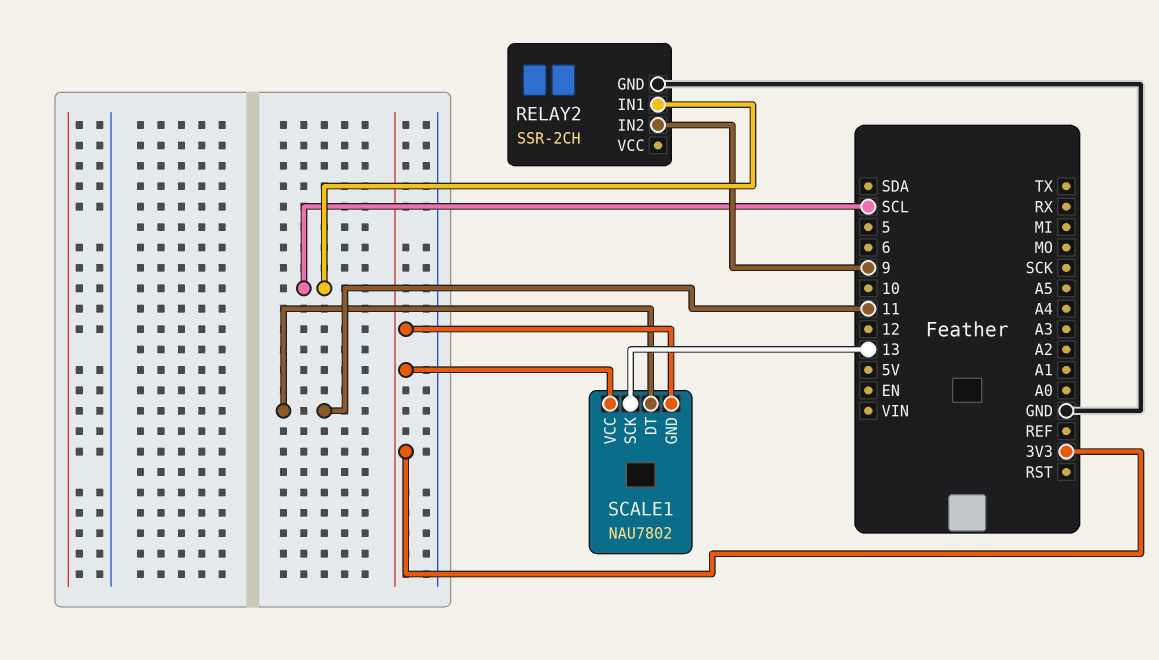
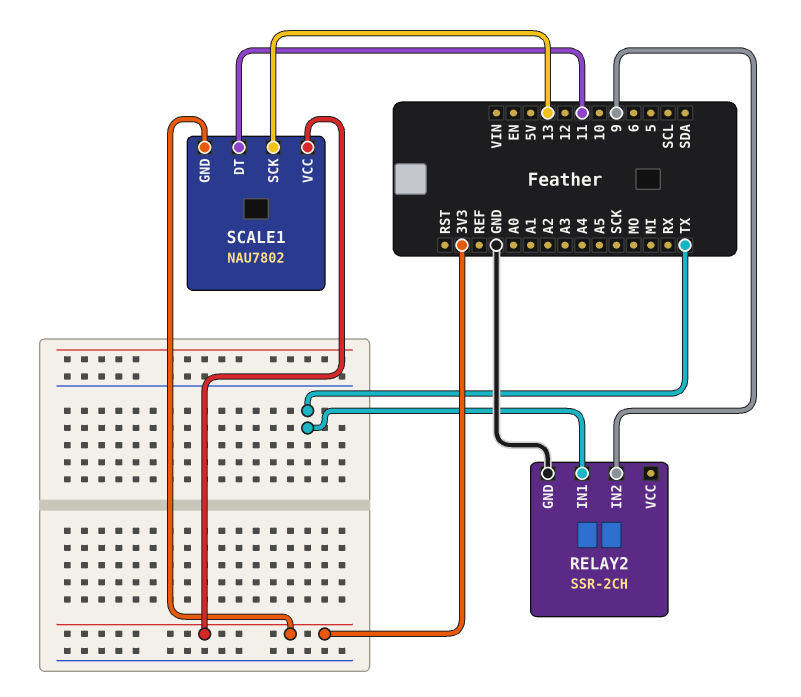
RELAY2 pin IN1: SCL -> TX

